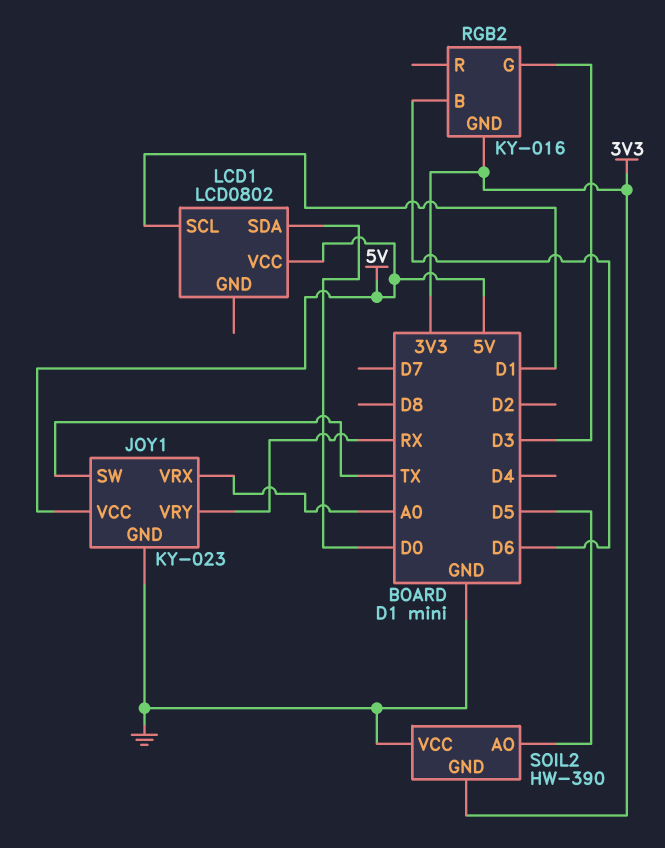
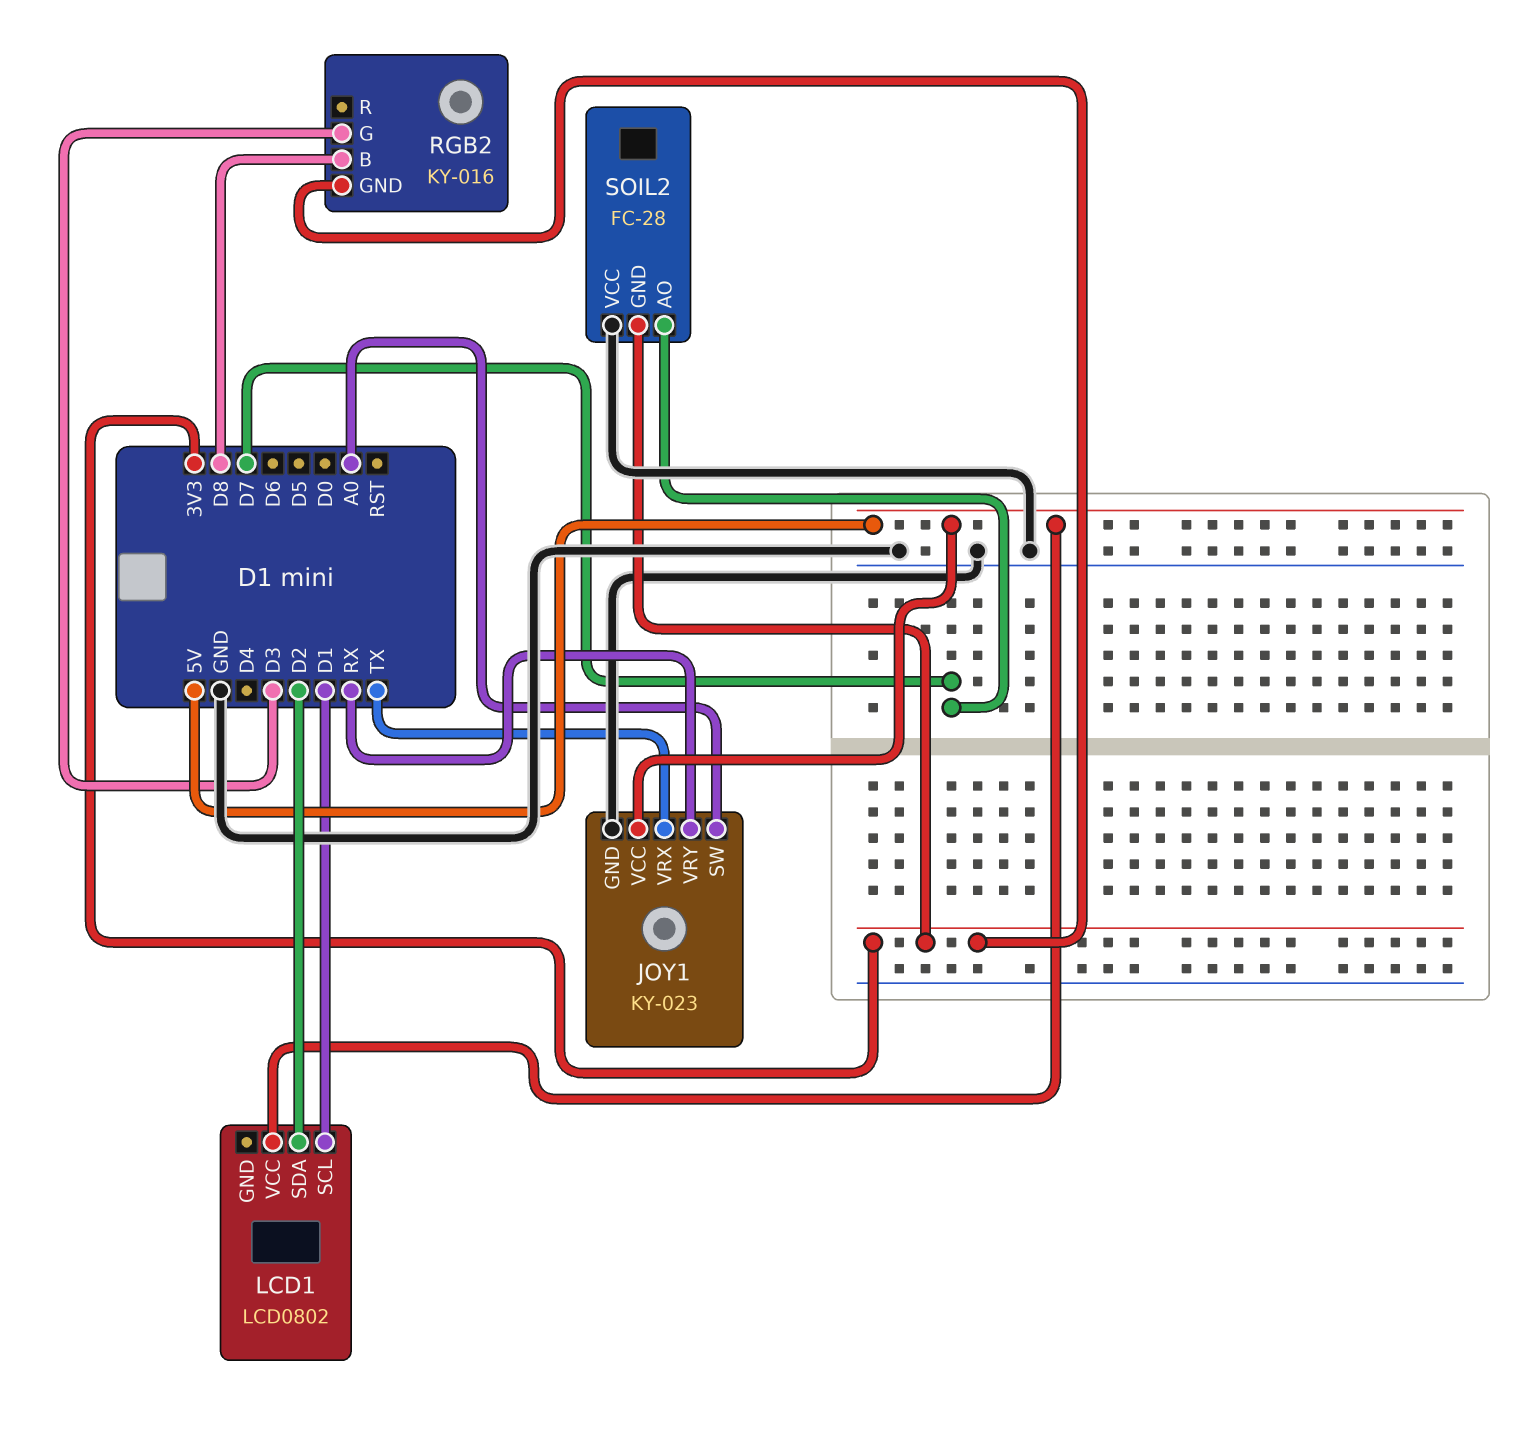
JOY1 pin SW: TX -> A0
JOY1 pin VRX: A0 -> TX
LCD1 pin SDA: D0 -> D2
RGB2 pin B: D6 -> D8
SOIL2: HW-390 -> FC-28
SOIL2 pin AO: D5 -> D7

